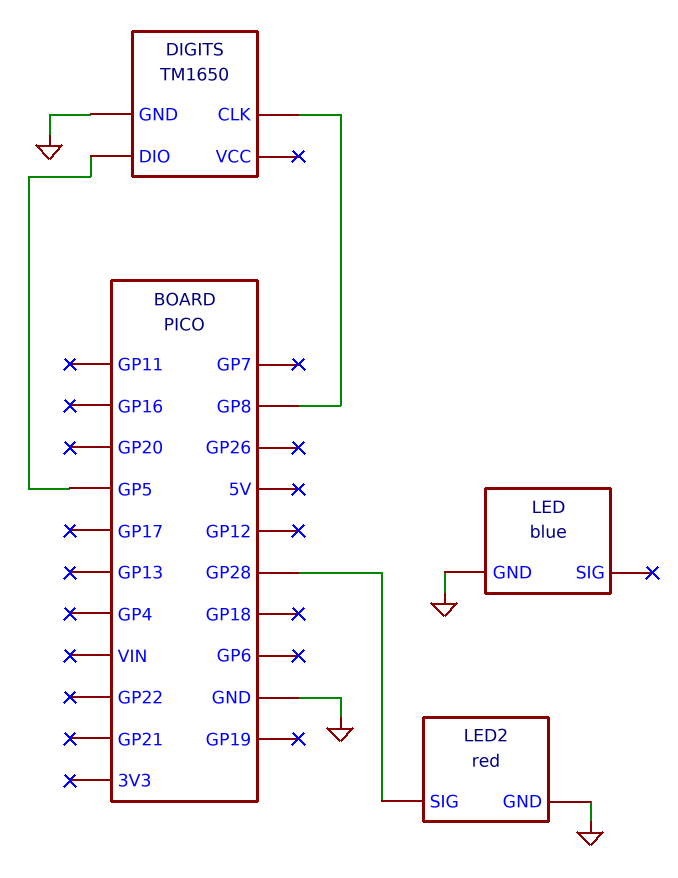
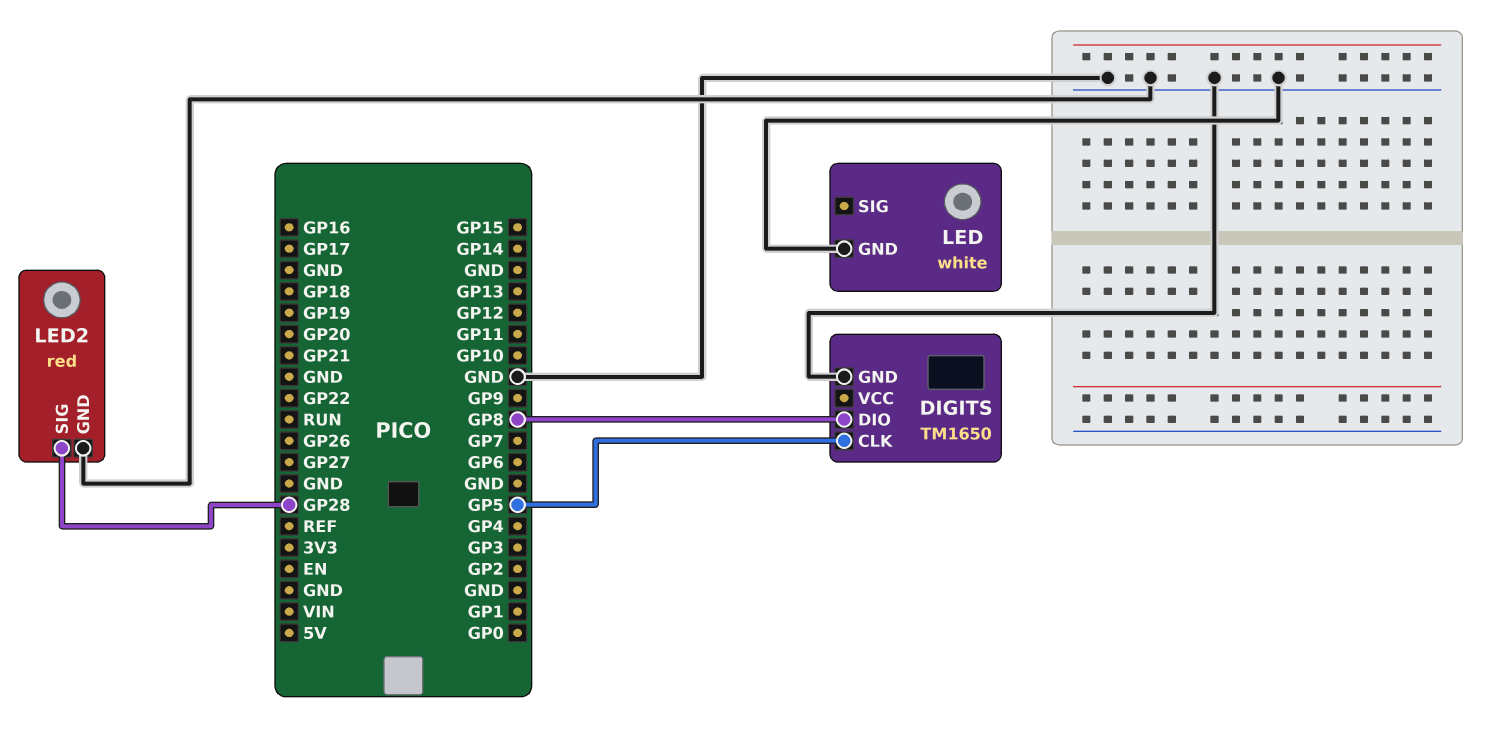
DIGITS pin CLK: GP8 -> GP5
DIGITS pin DIO: GP5 -> GP8
LED: blue -> white

